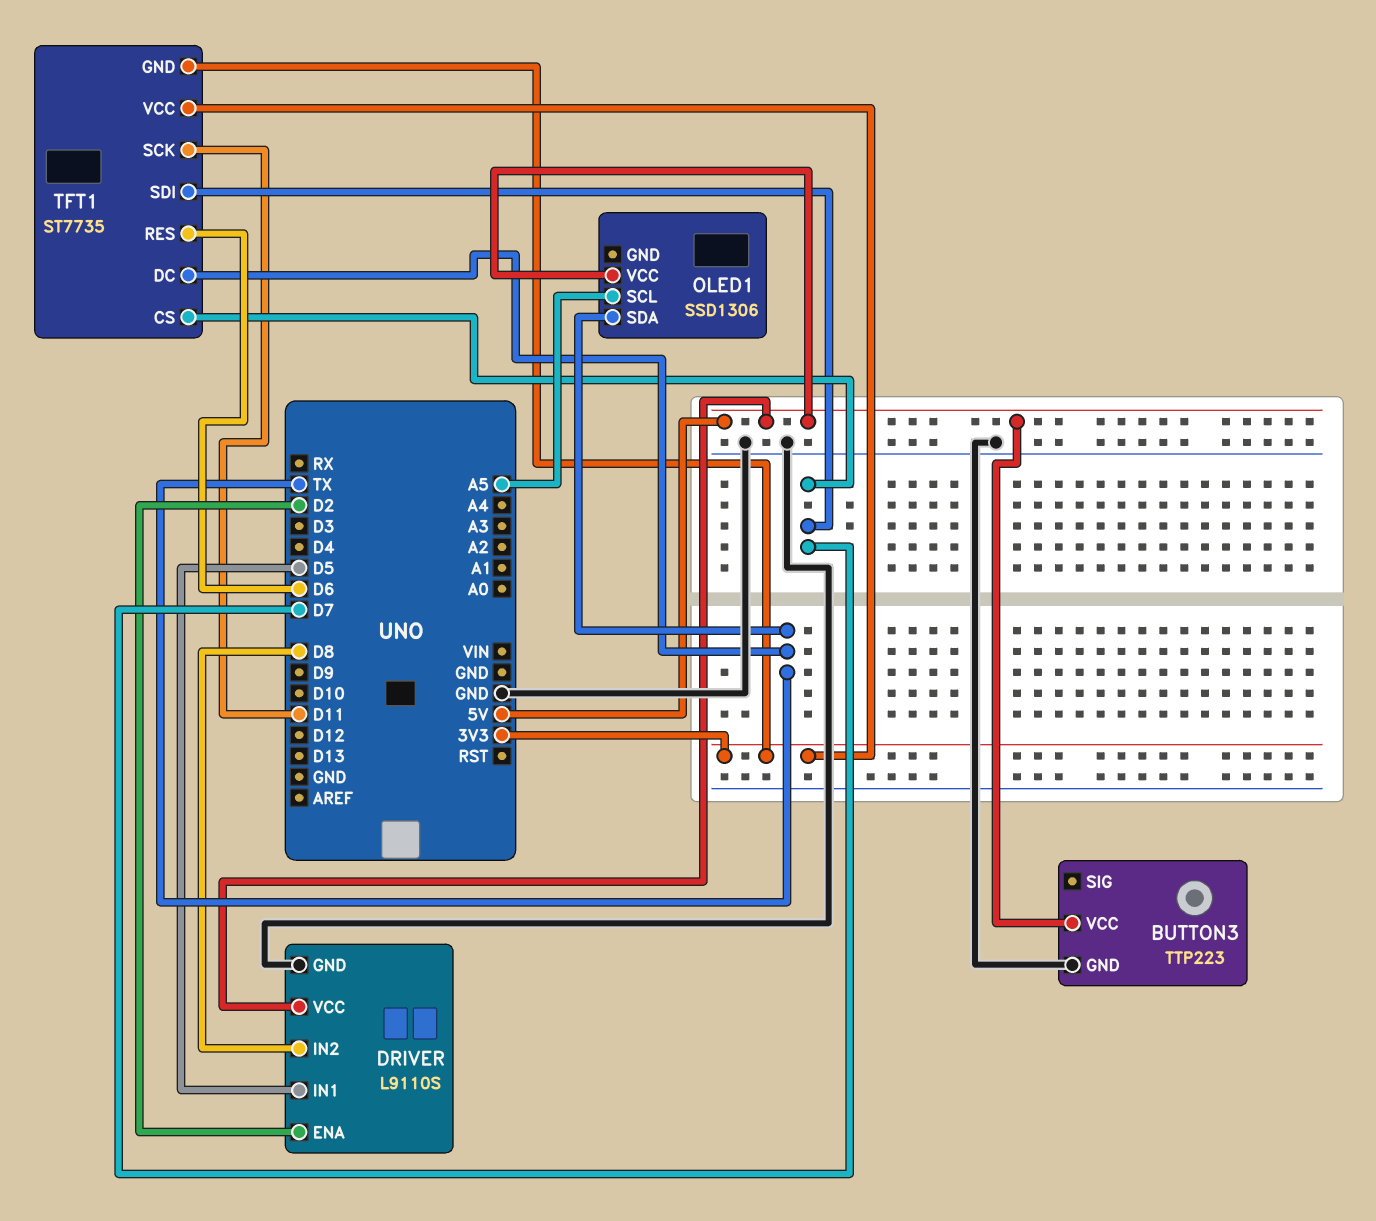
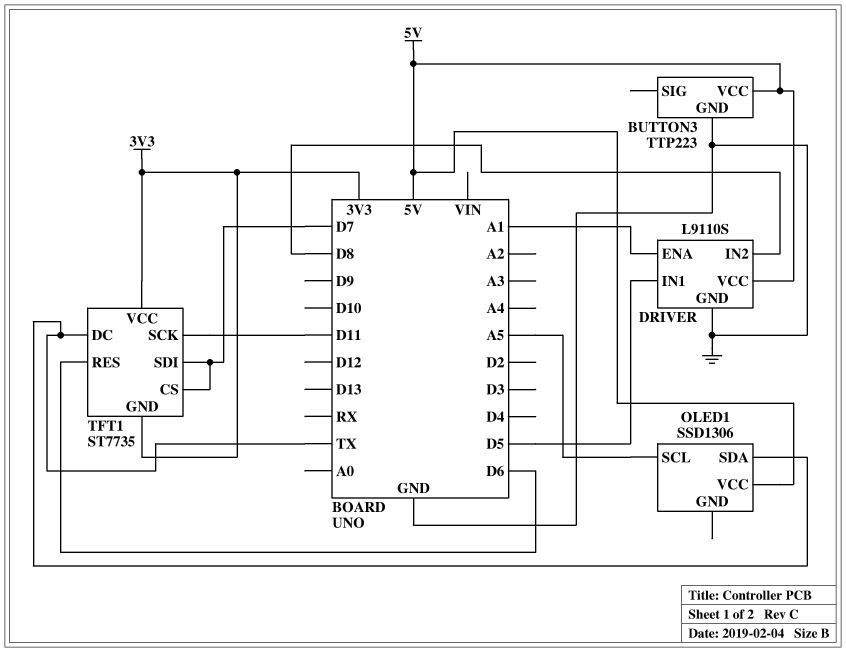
DRIVER pin ENA: D2 -> A1

